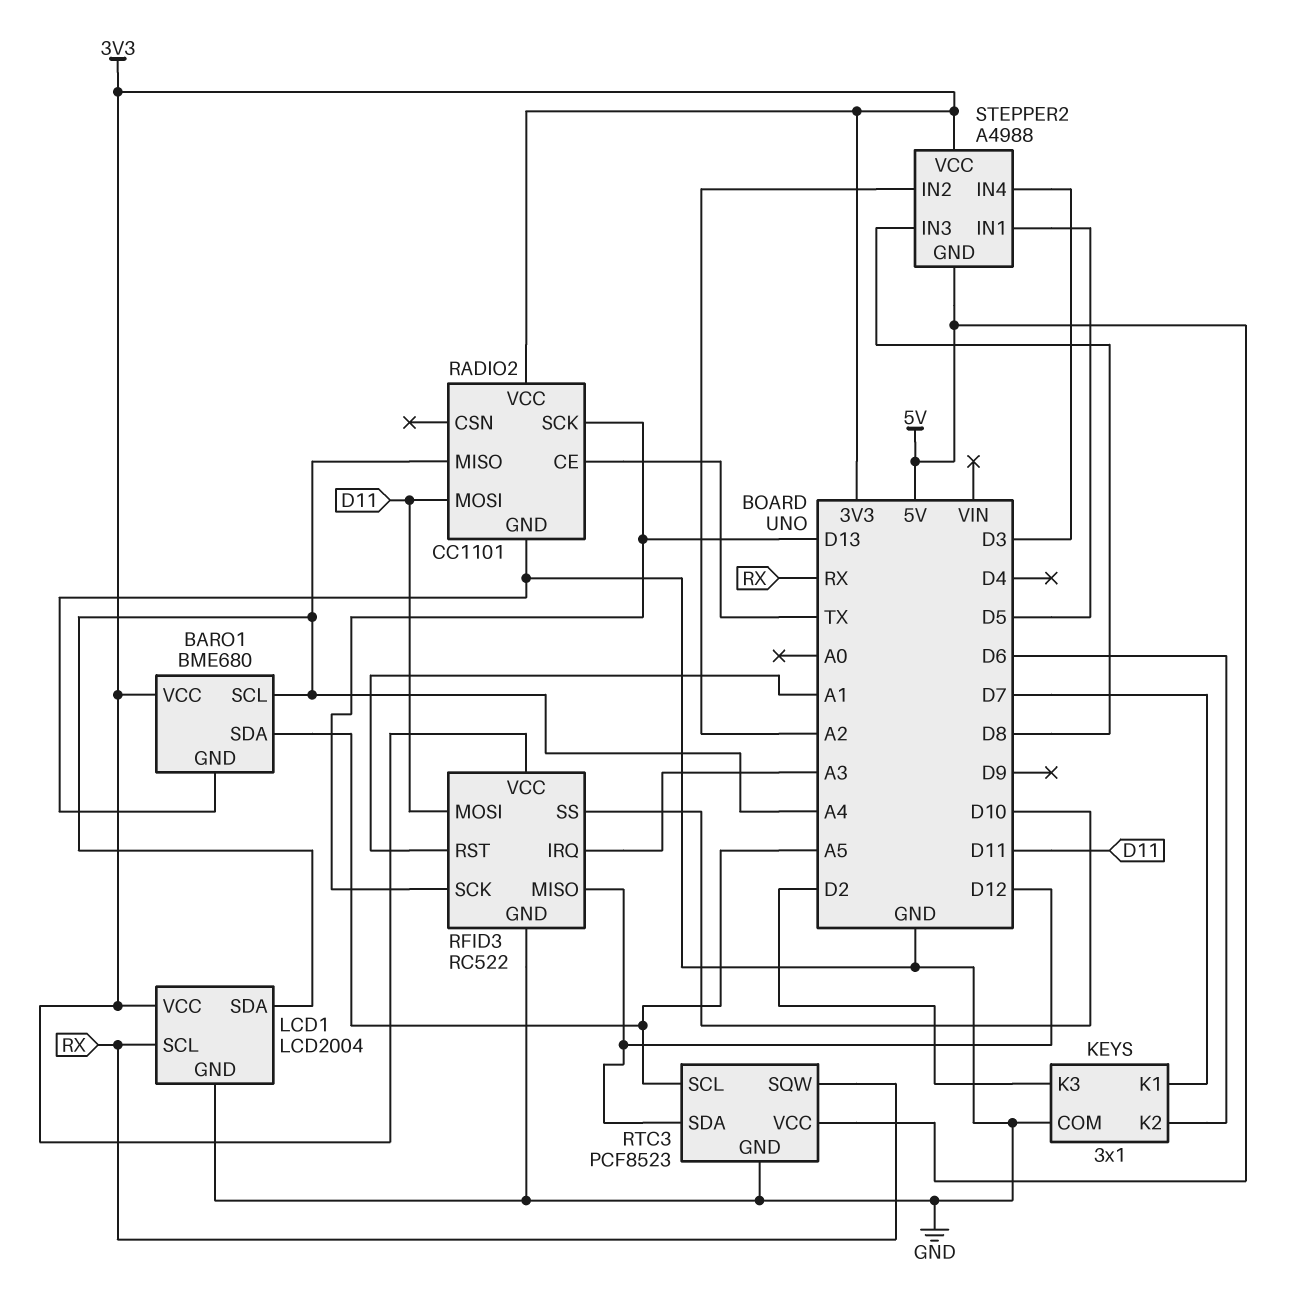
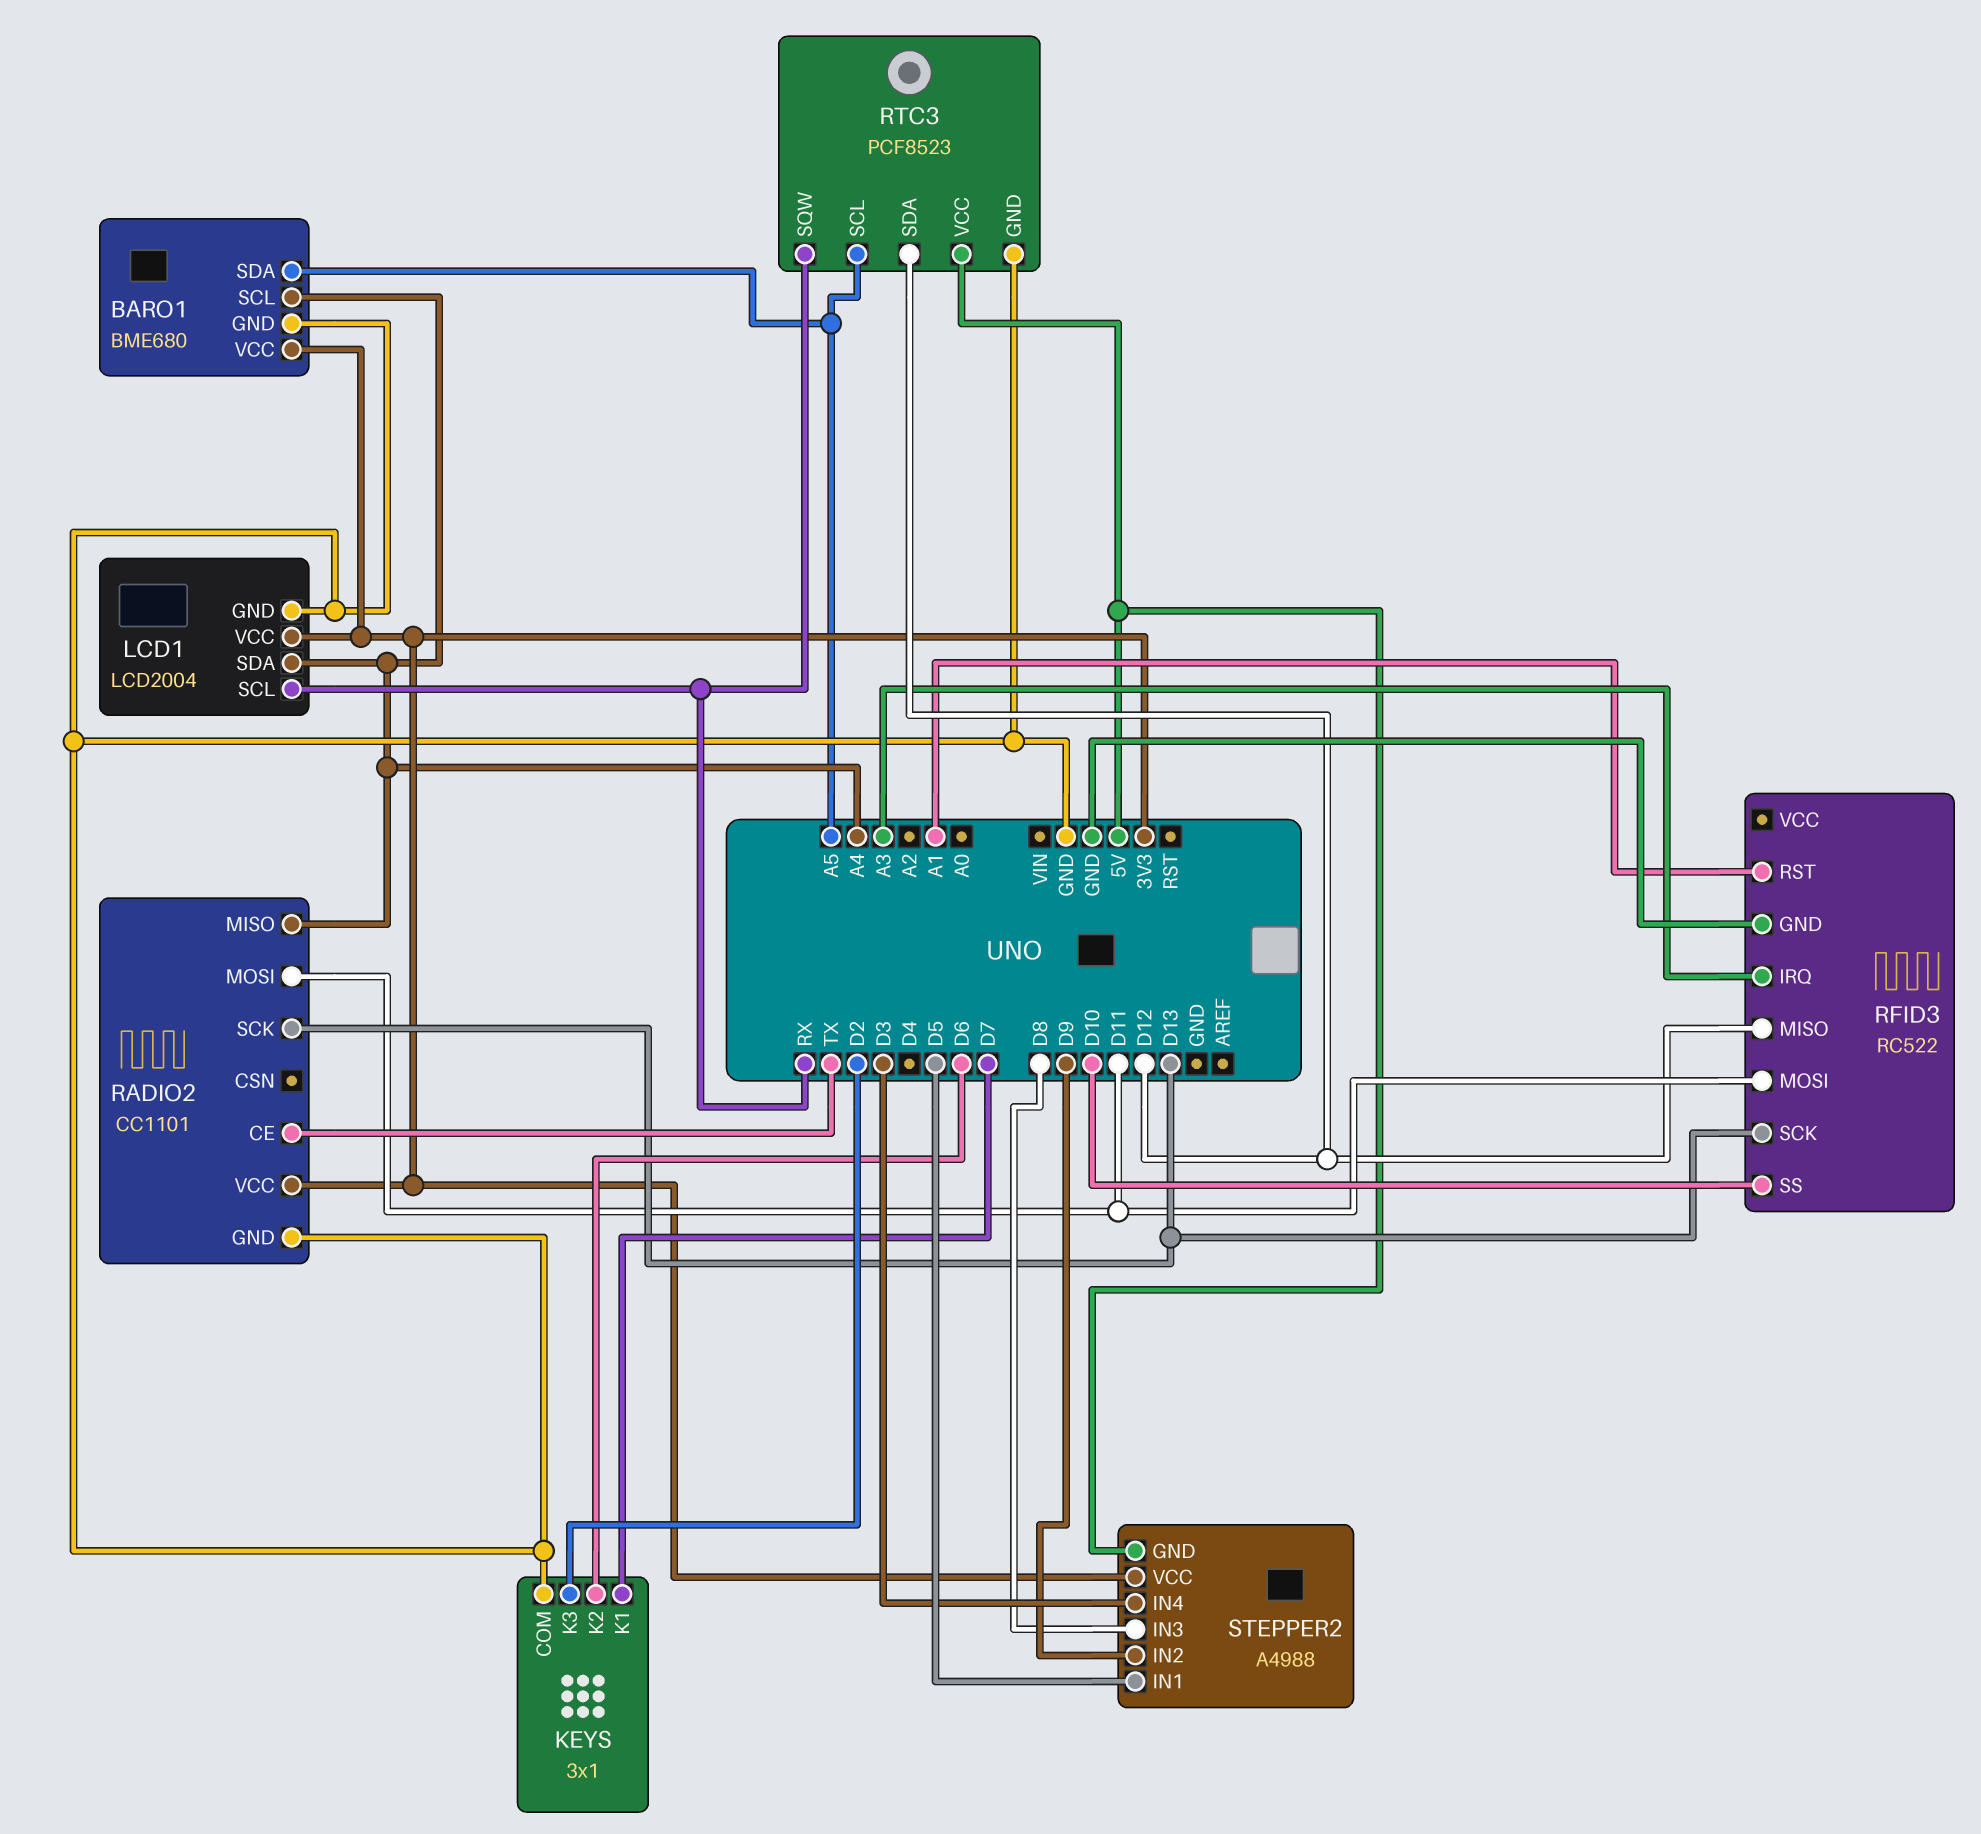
RFID3 pin VCC: 3V3 -> none
STEPPER2 pin IN2: A2 -> D9

